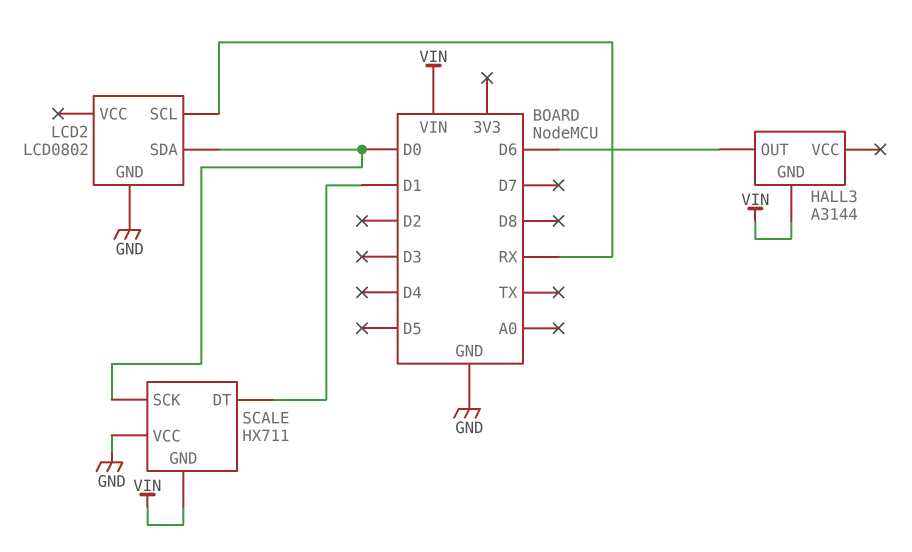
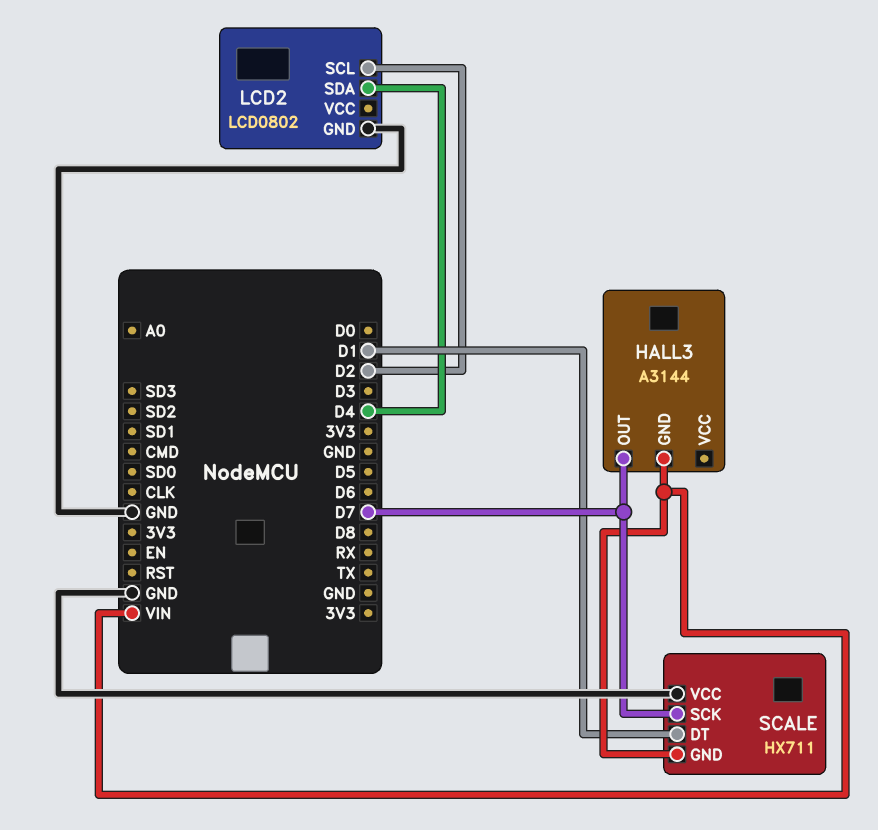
HALL3 pin OUT: D6 -> D7
LCD2 pin SCL: RX -> D2
LCD2 pin SDA: D0 -> D4
SCALE pin SCK: D0 -> D7

